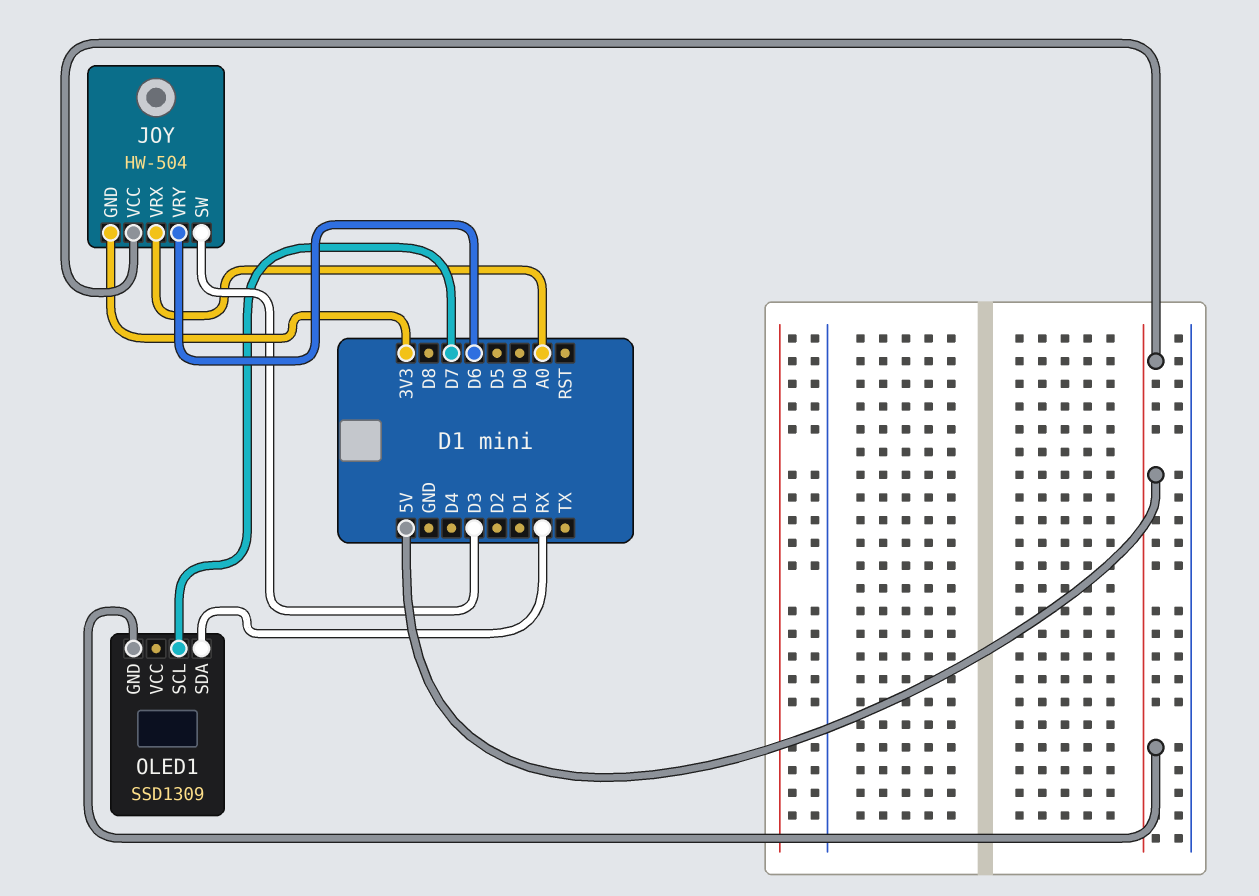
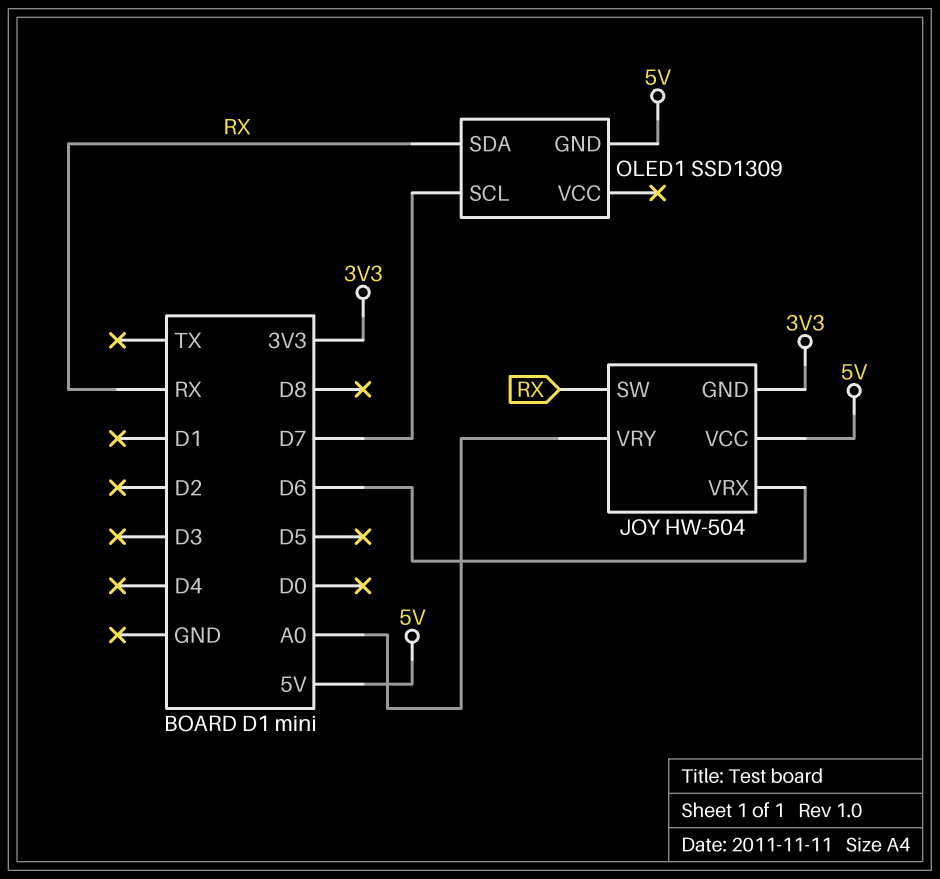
JOY pin SW: D3 -> RX
JOY pin VRX: A0 -> D6
JOY pin VRY: D6 -> A0

